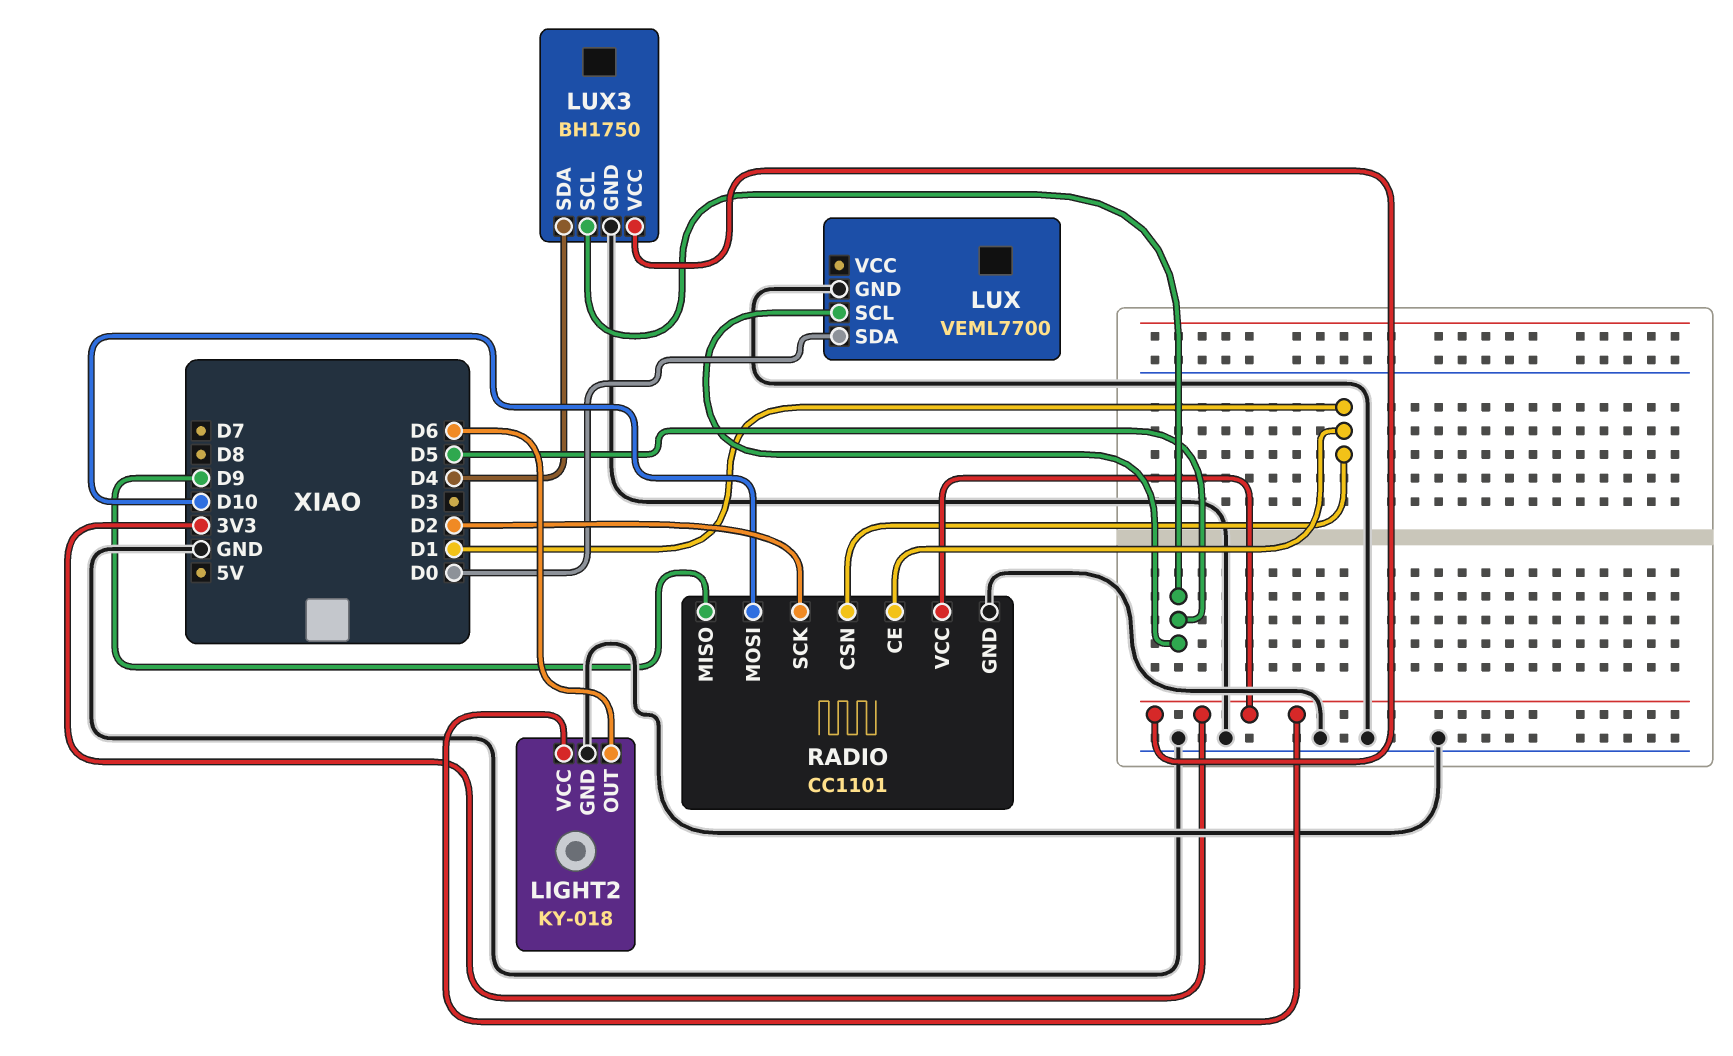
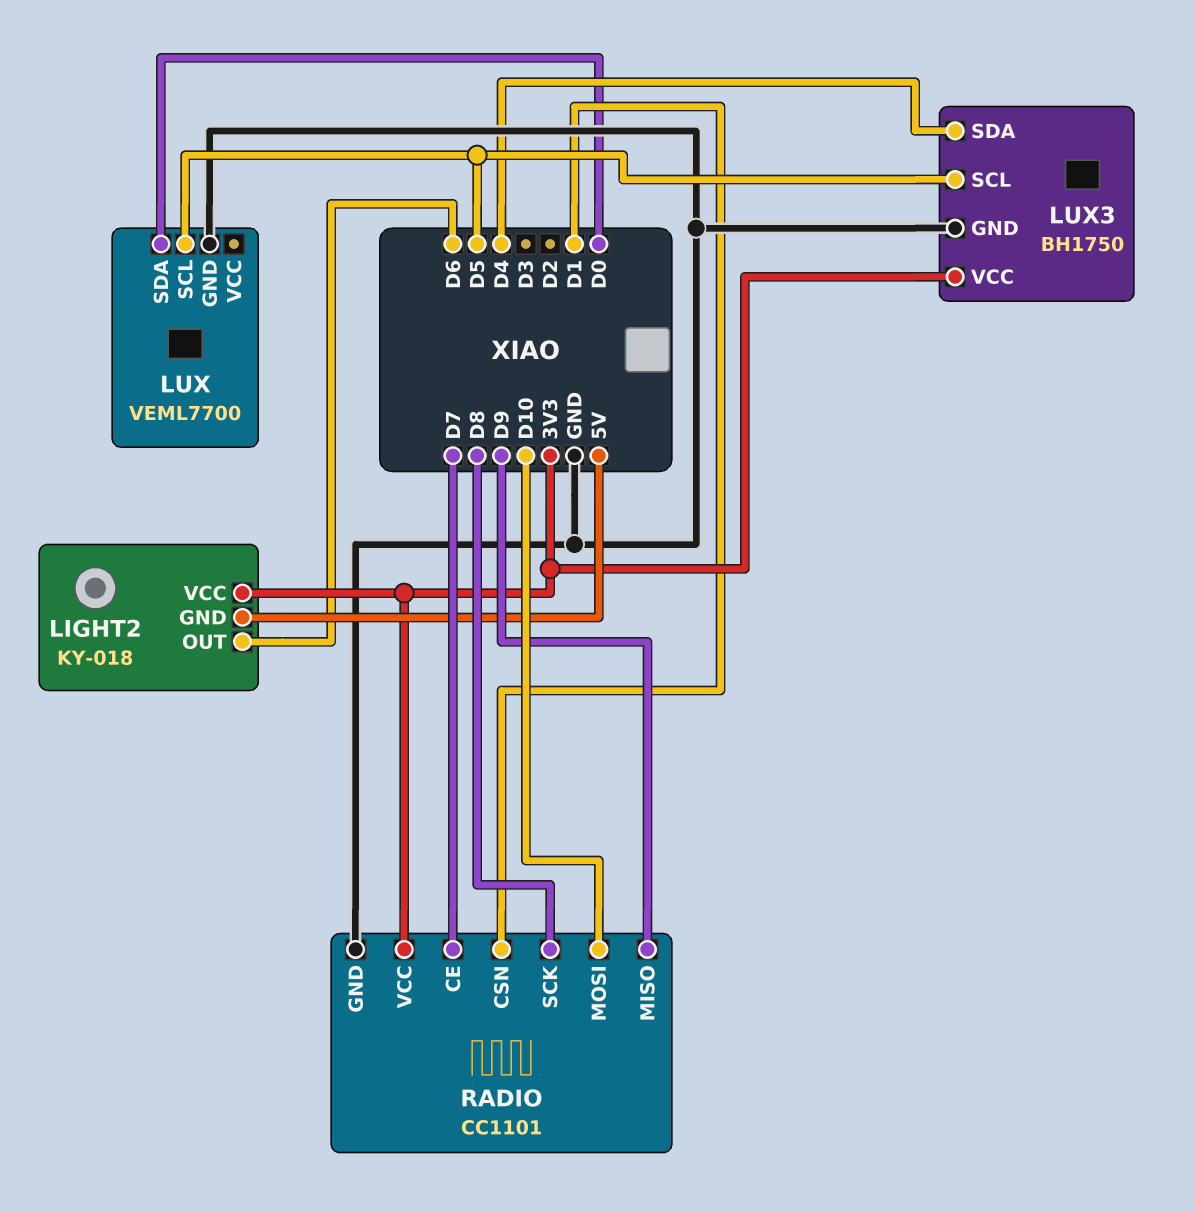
LIGHT2 pin GND: GND -> 5V
RADIO pin CE: D1 -> D7
RADIO pin SCK: D2 -> D8

